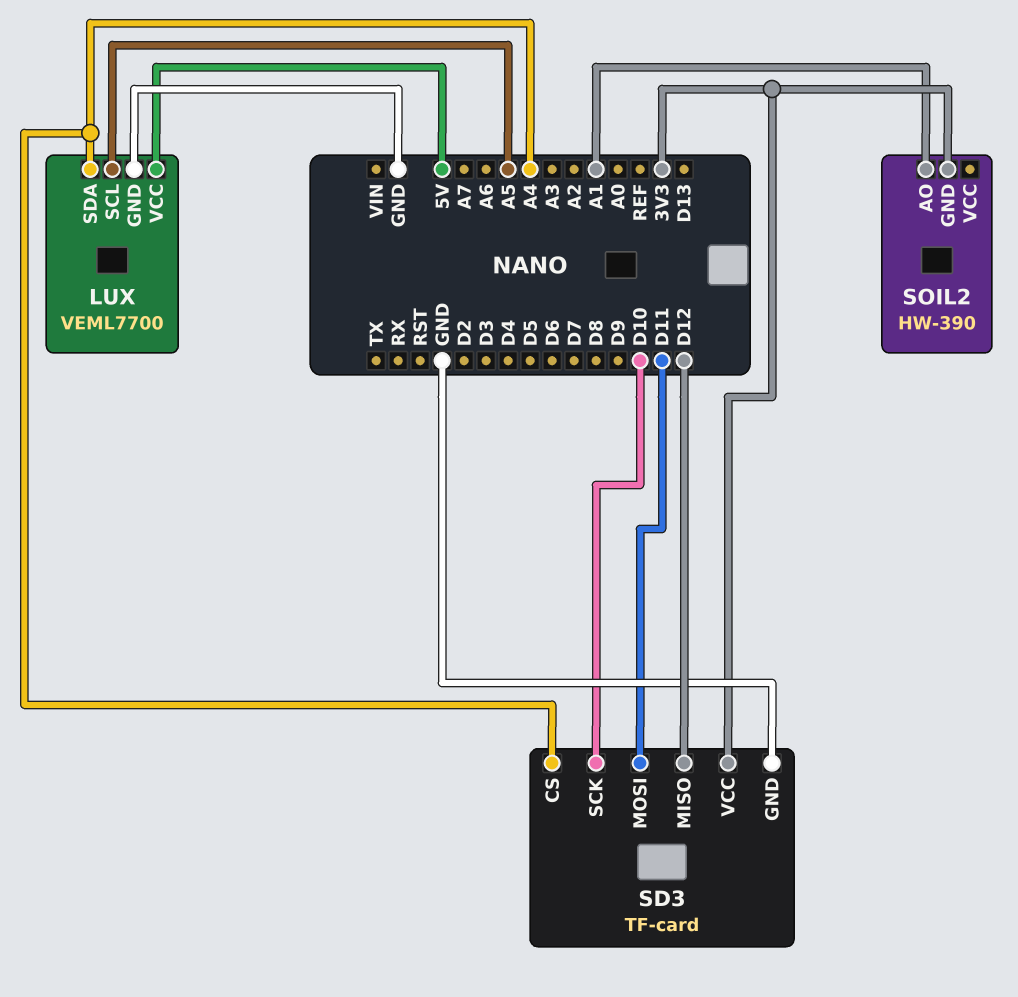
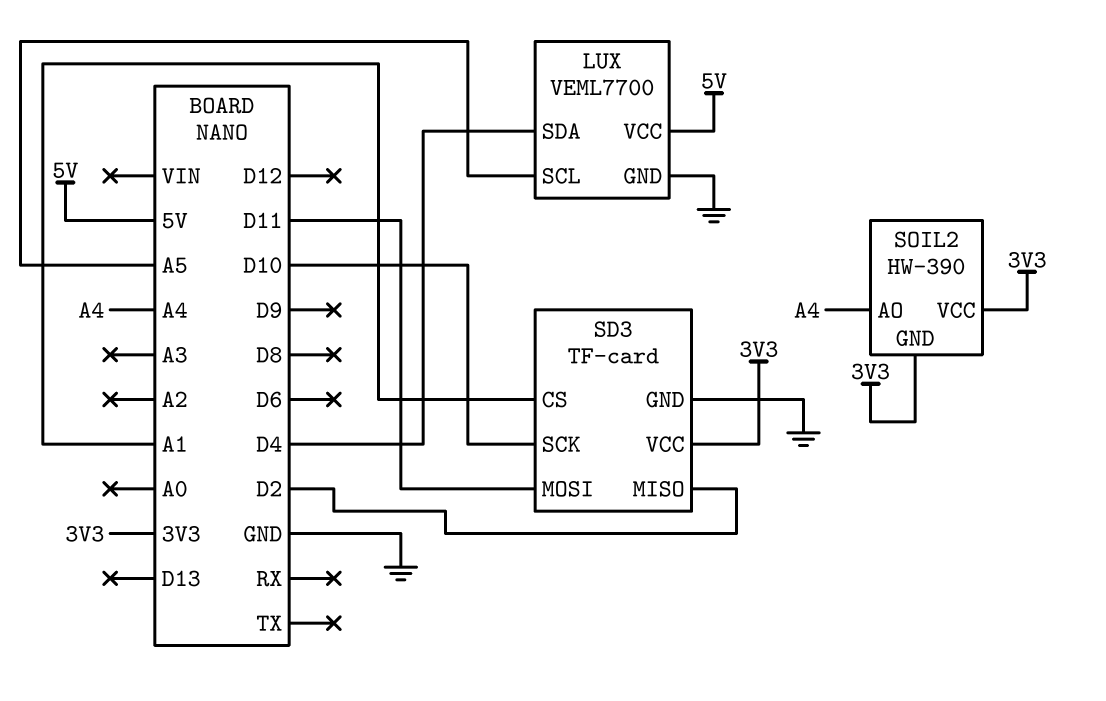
LUX pin SDA: A4 -> D4
SD3 pin CS: A4 -> A1
SD3 pin MISO: D12 -> D2
SOIL2 pin AO: A1 -> A4
SOIL2 pin VCC: none -> 3V3

